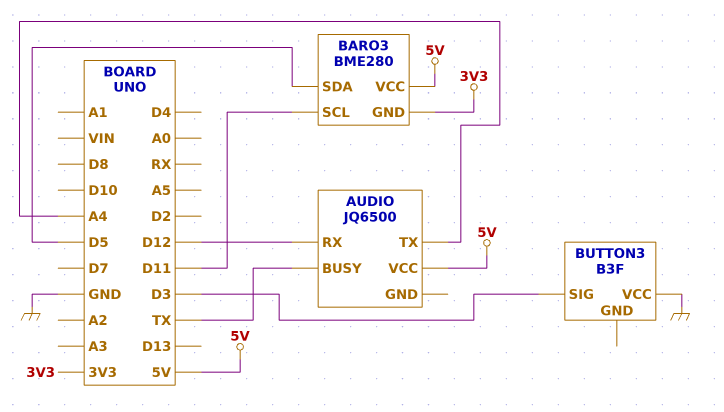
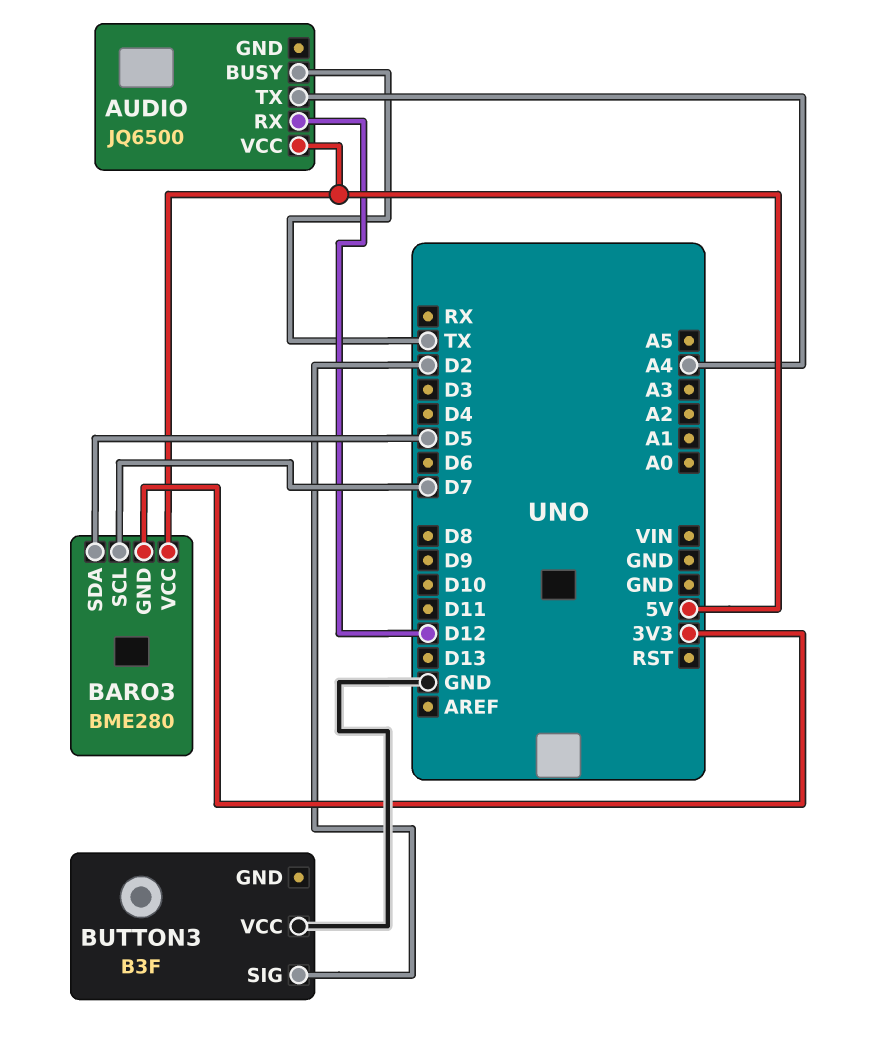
BARO3 pin SCL: D11 -> D7
BUTTON3 pin SIG: D3 -> D2

